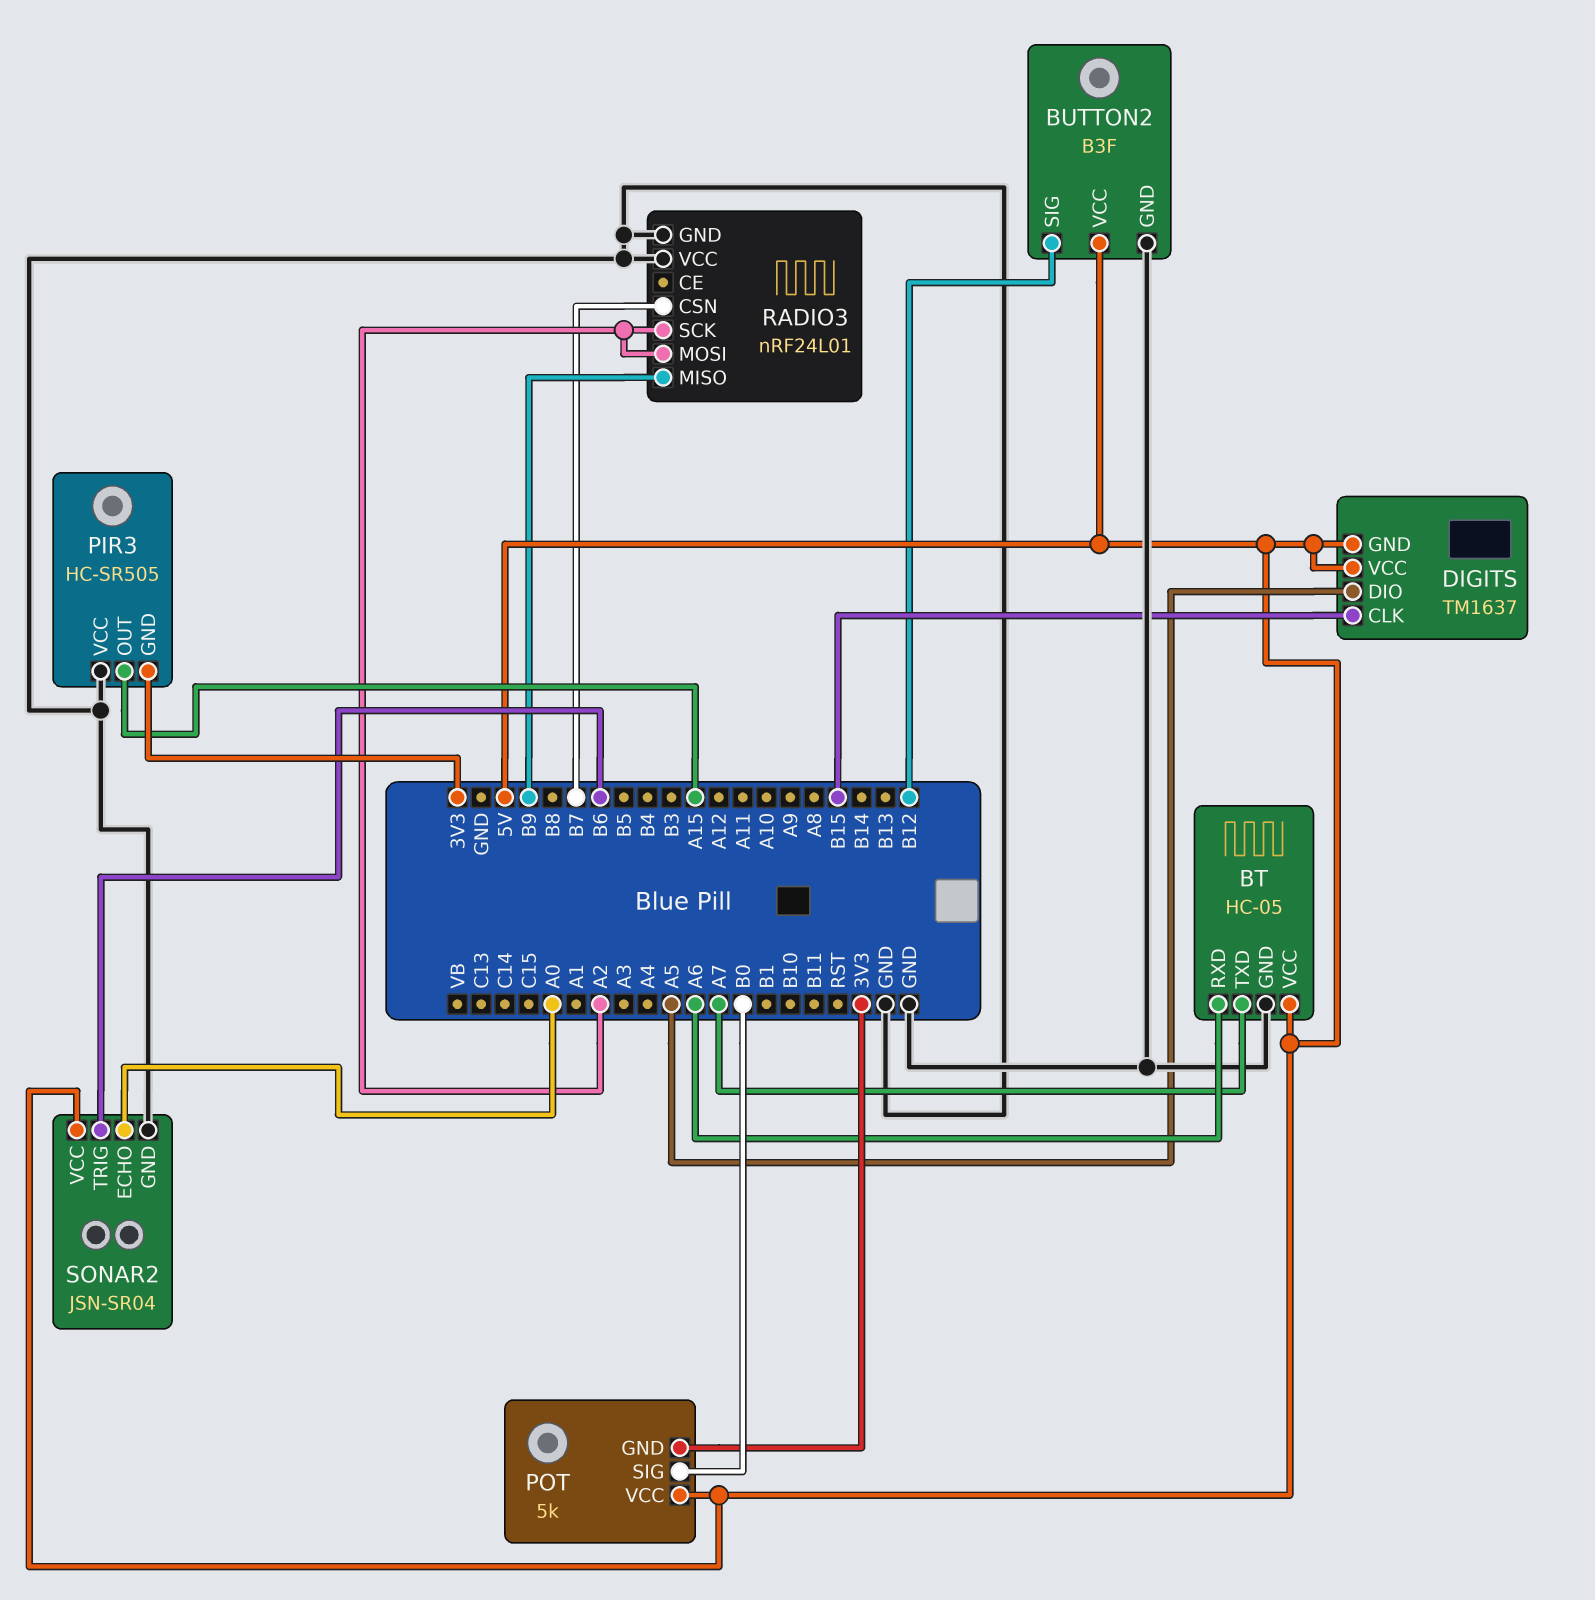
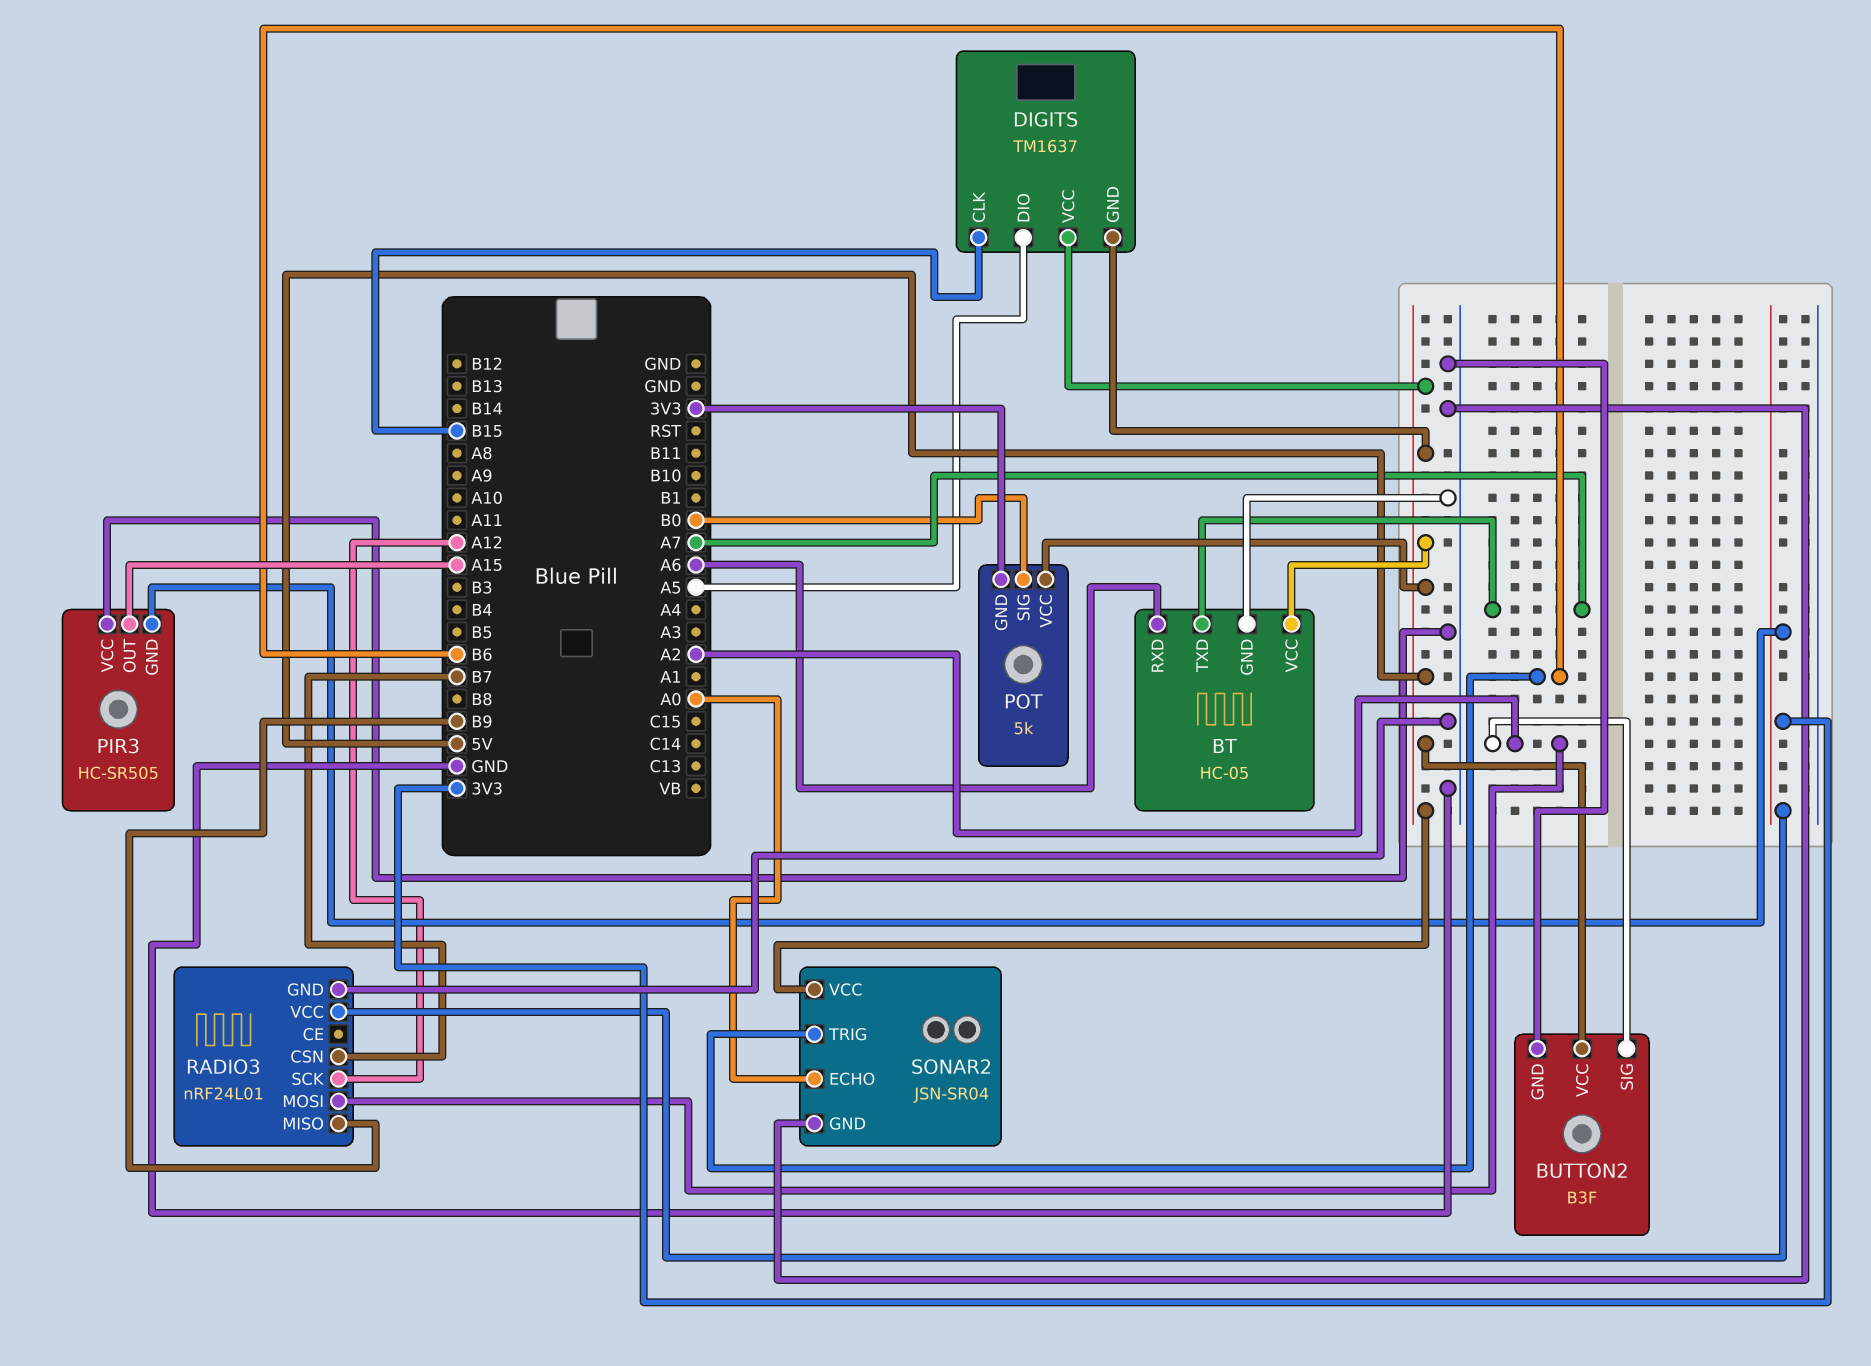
BUTTON2 pin SIG: B12 -> A2
RADIO3 pin SCK: A2 -> A12
RADIO3 pin VCC: GND -> 3V3

